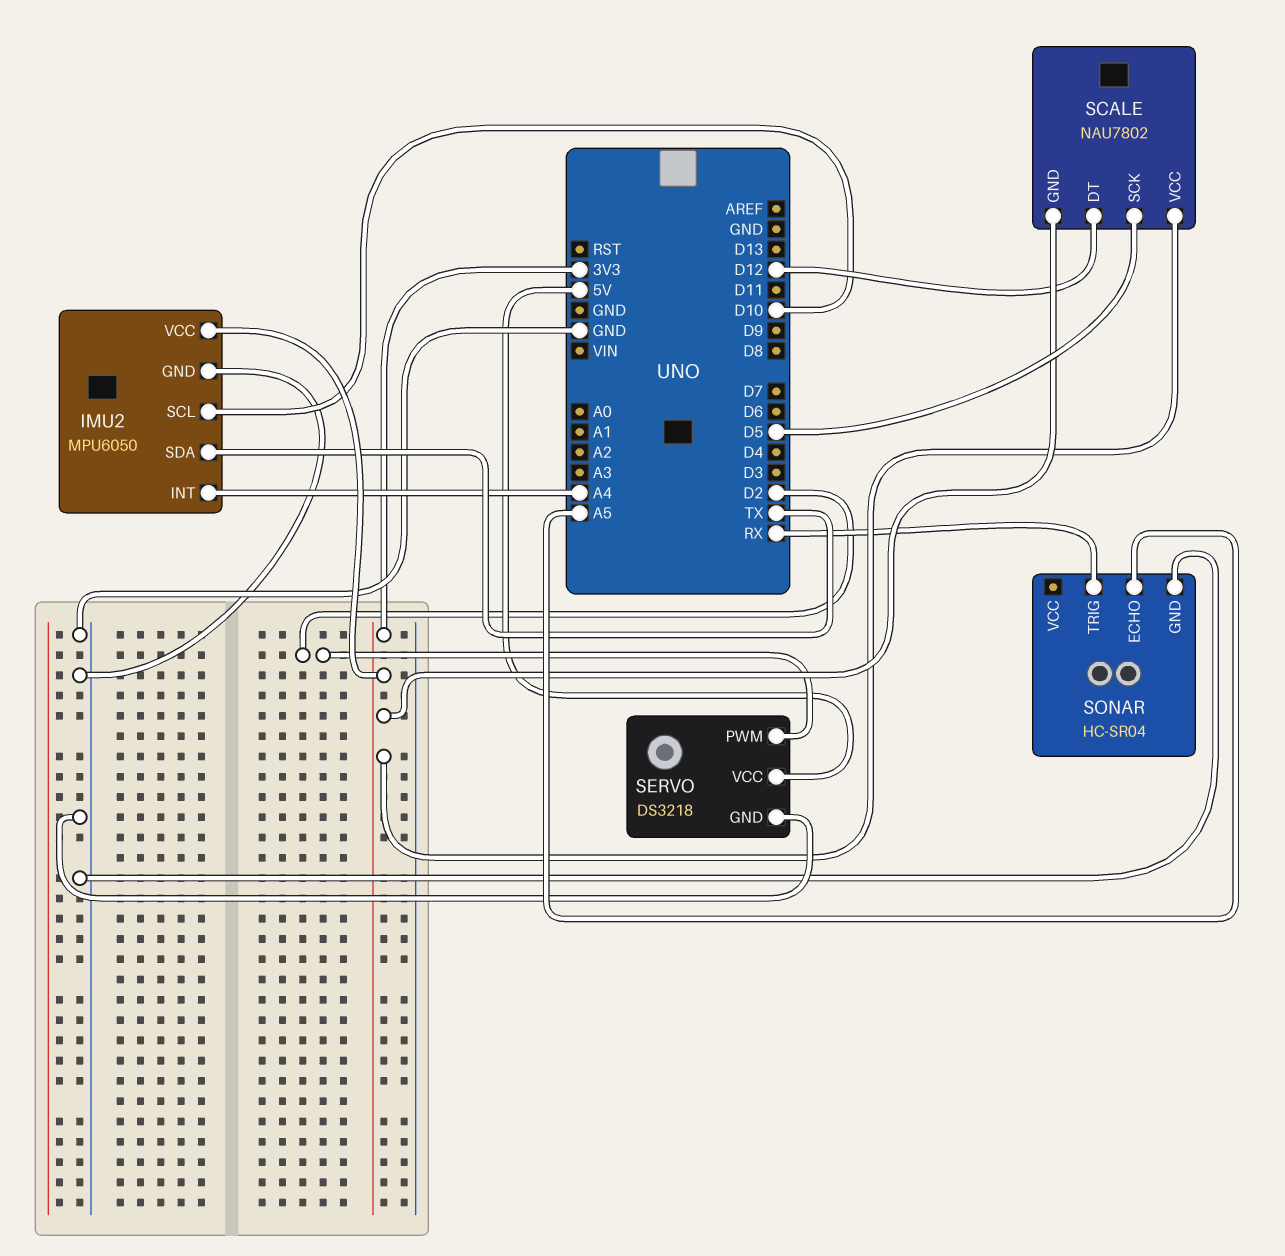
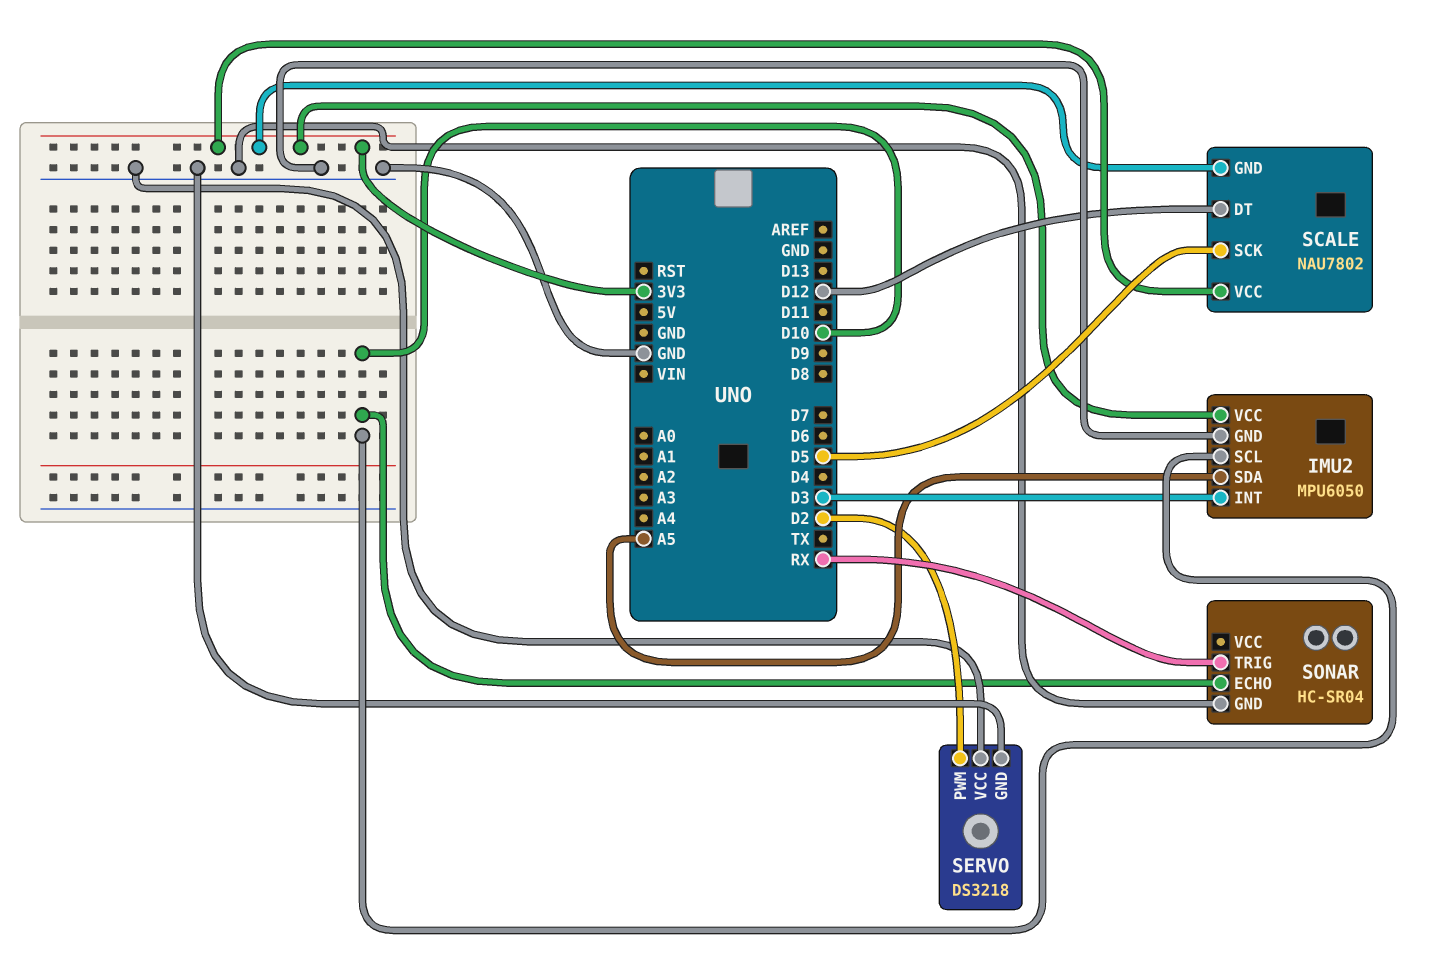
IMU2 pin INT: A4 -> D3
IMU2 pin SDA: TX -> A5
SERVO pin VCC: 5V -> GND
SONAR pin ECHO: A5 -> D10

